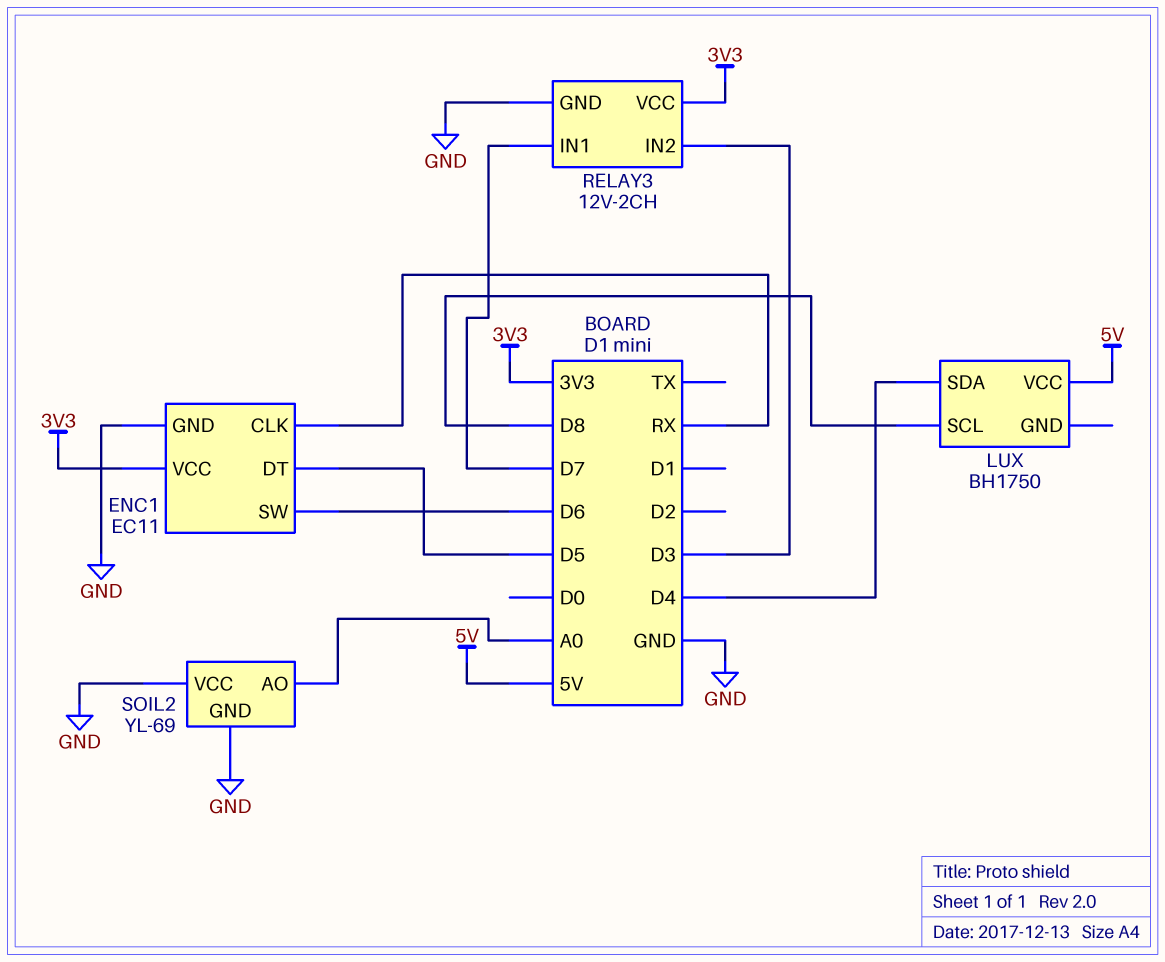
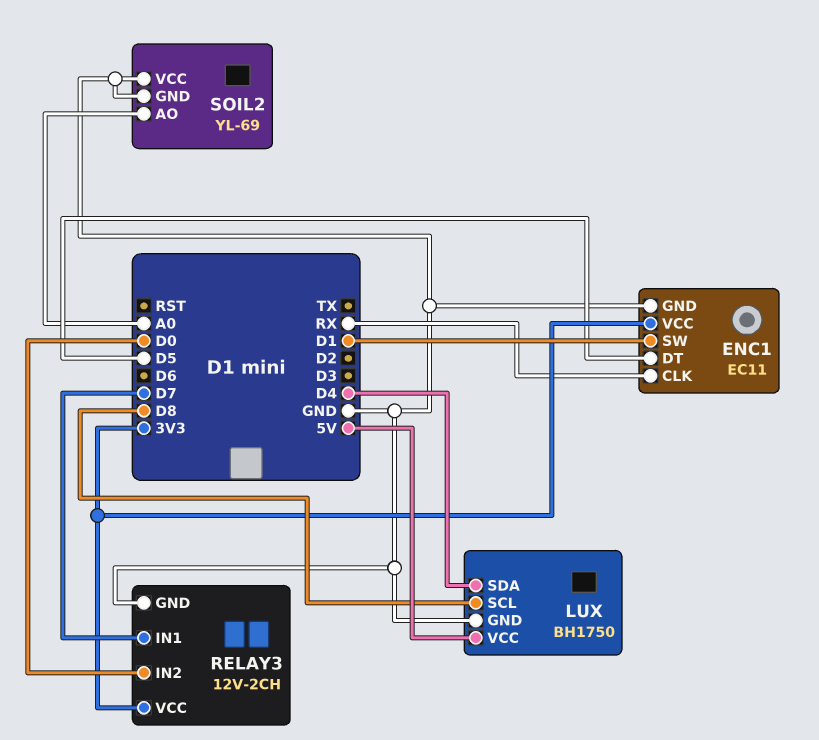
ENC1 pin SW: D6 -> D1
LUX pin GND: none -> GND
RELAY3 pin IN2: D3 -> D0

